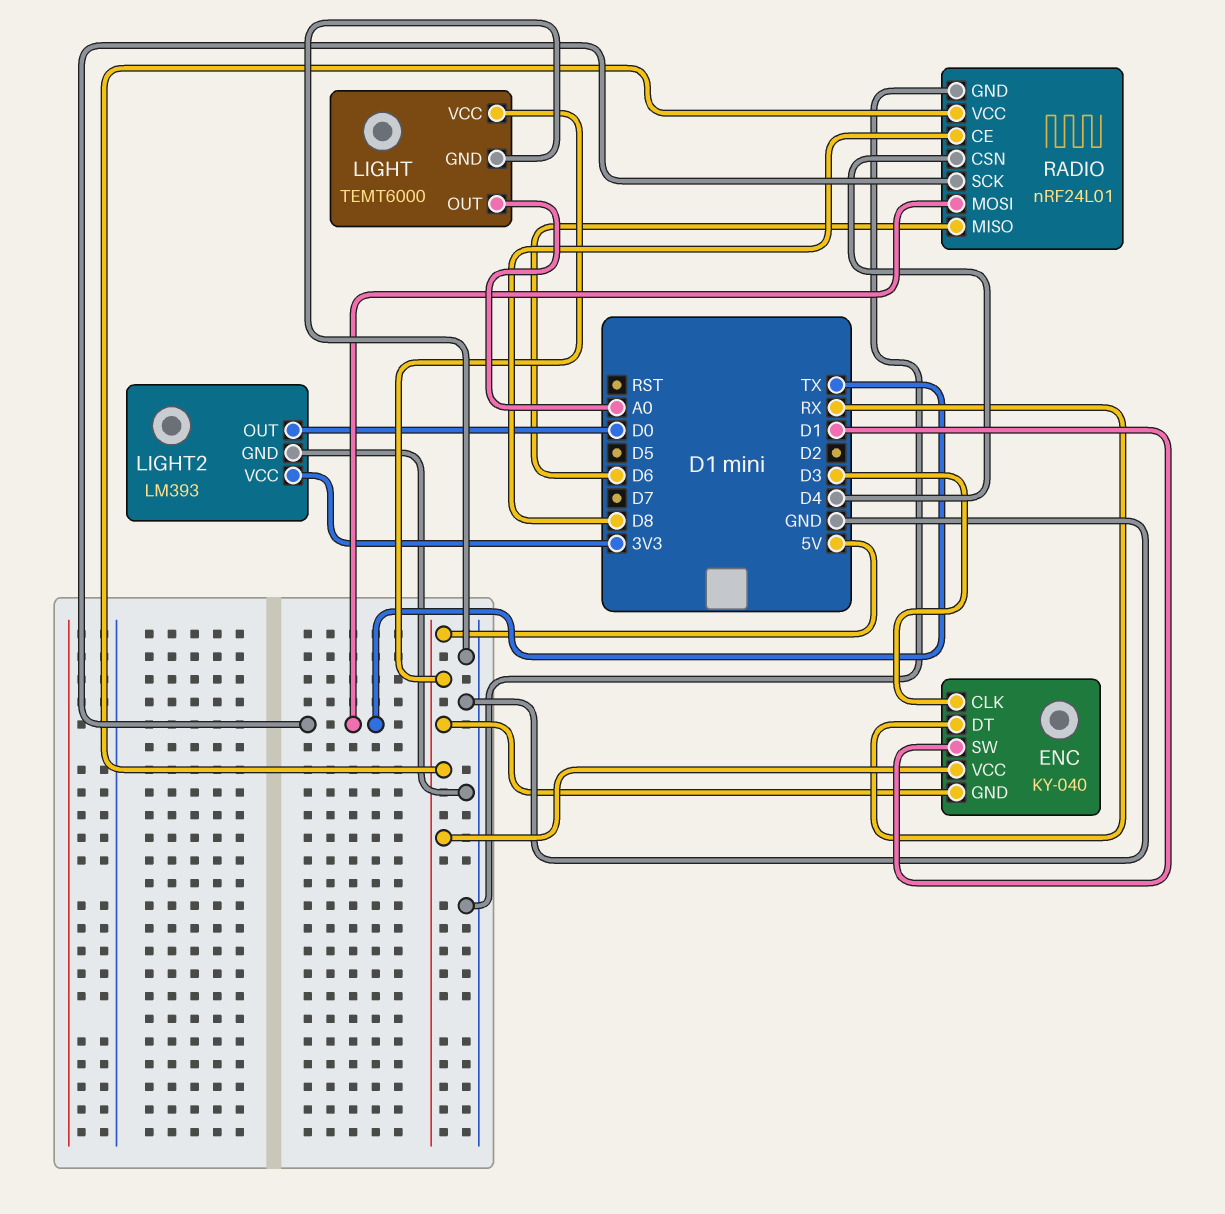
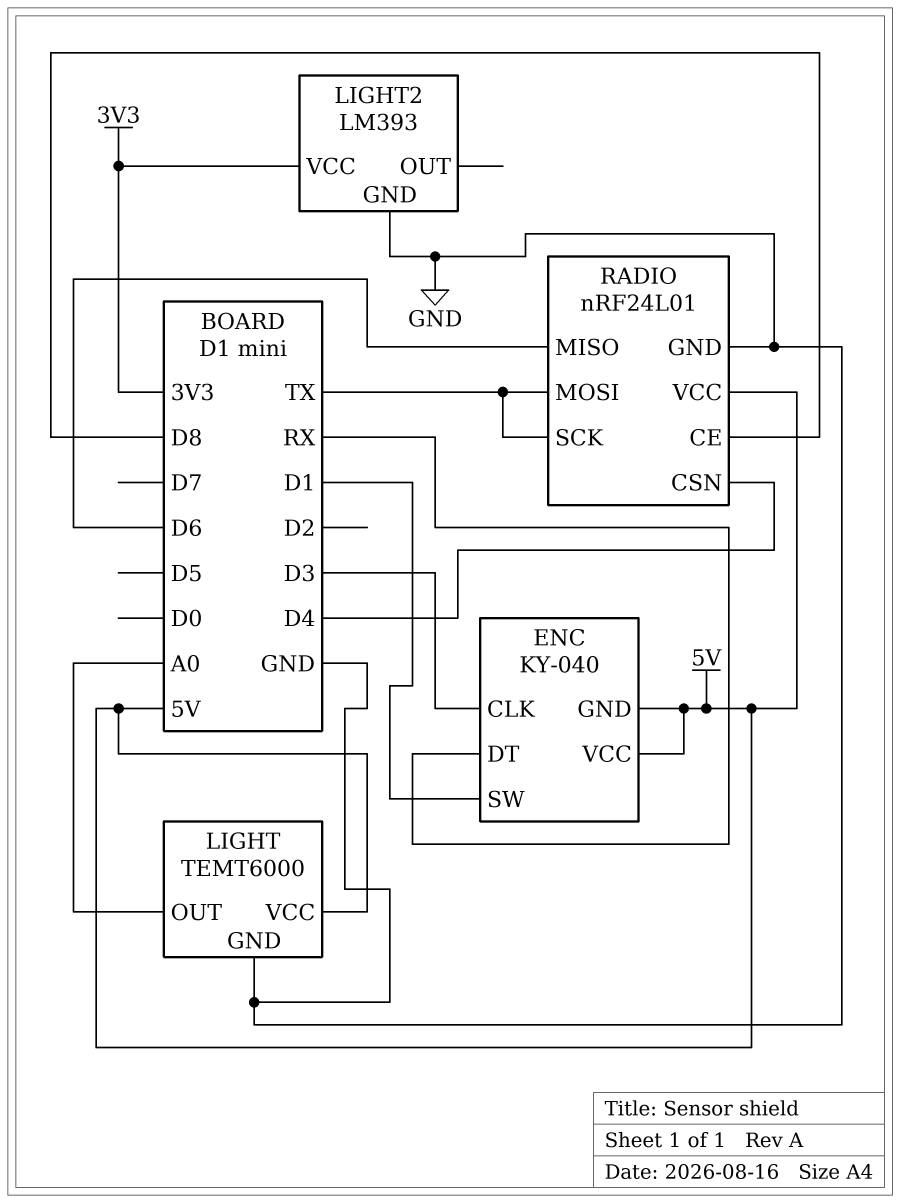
LIGHT2 pin OUT: D0 -> none

